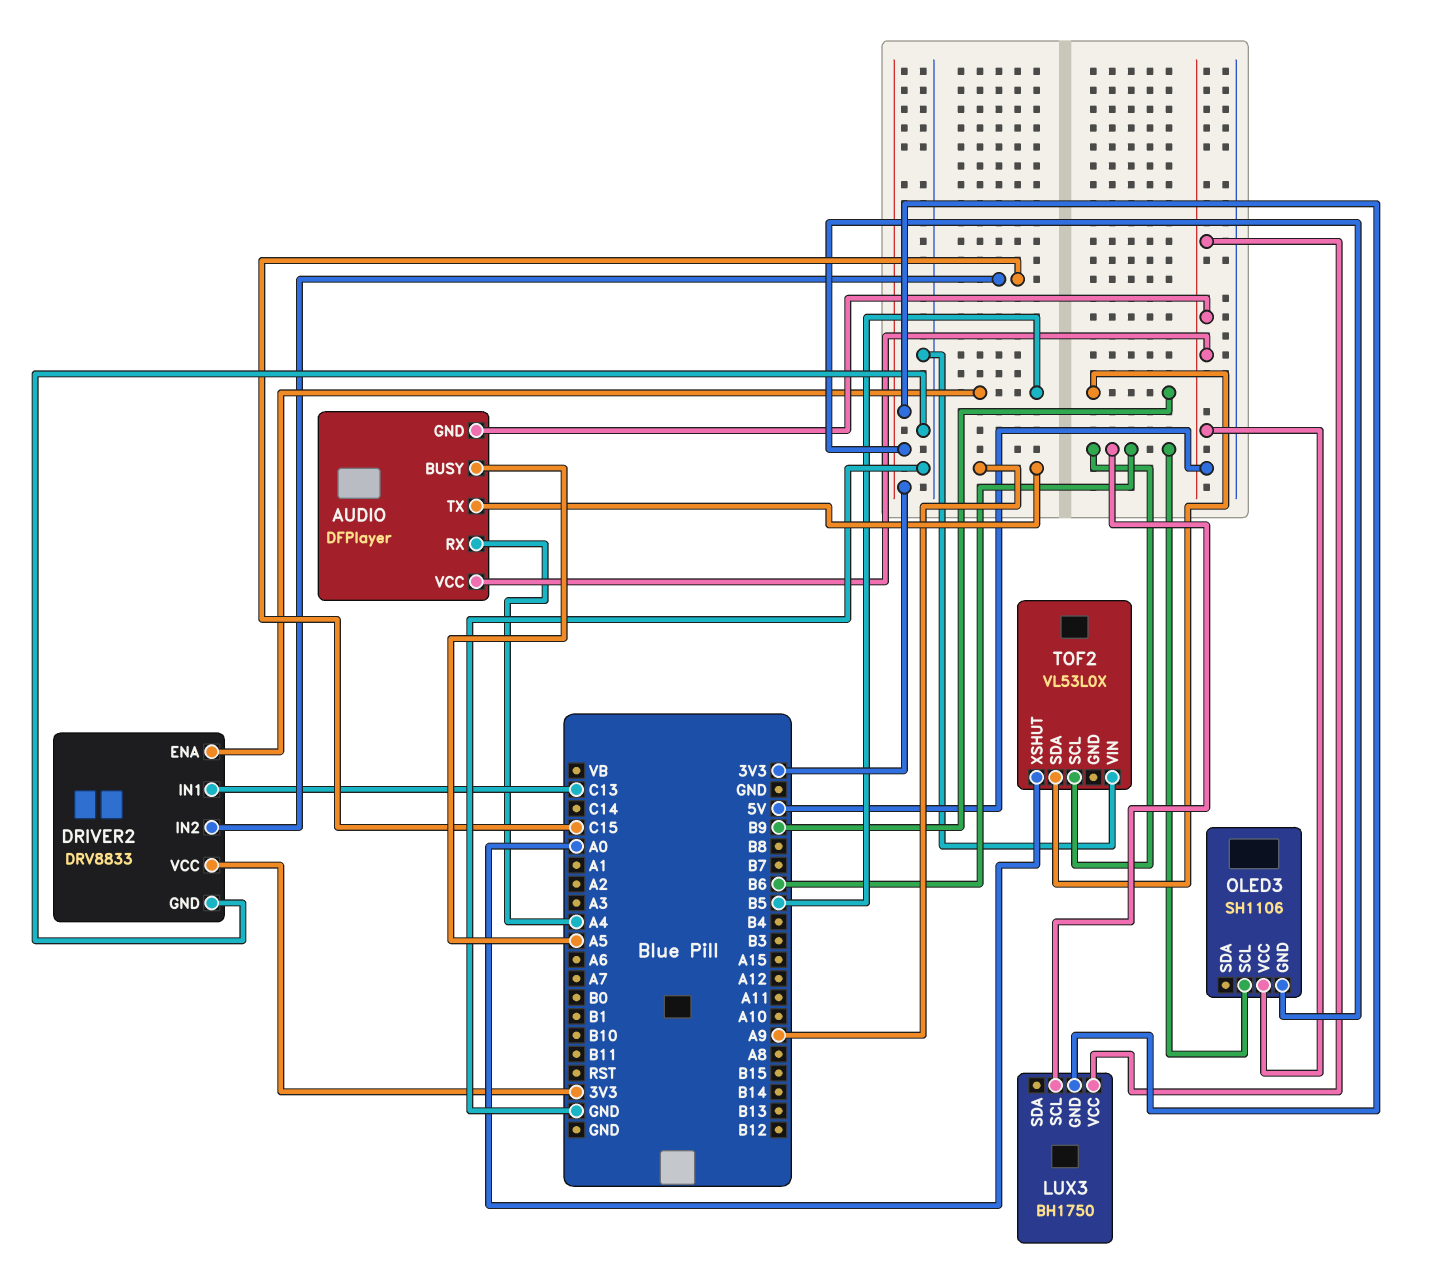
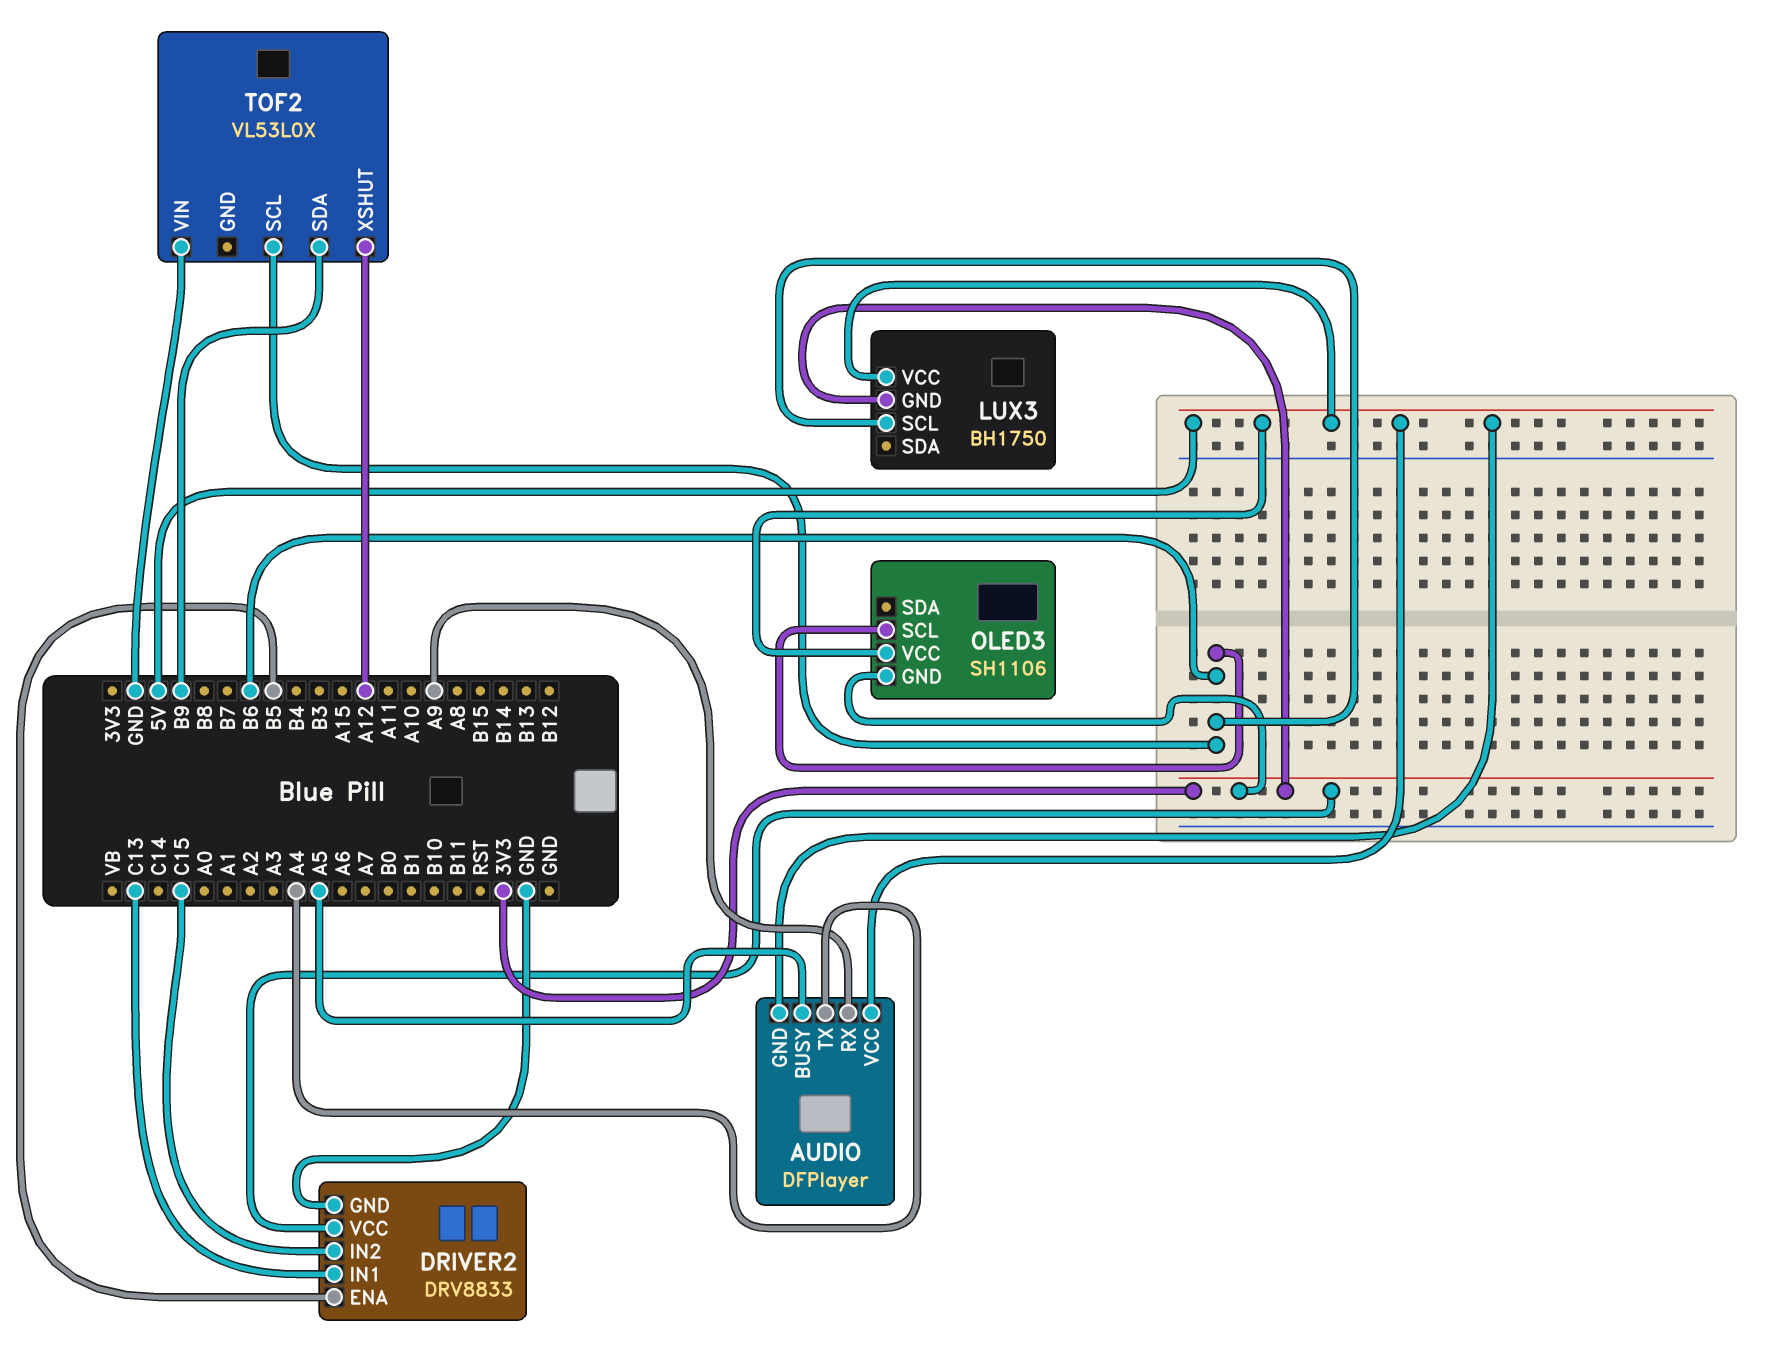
AUDIO pin RX: A4 -> A9
AUDIO pin TX: A9 -> A4
TOF2 pin XSHUT: A0 -> A12

